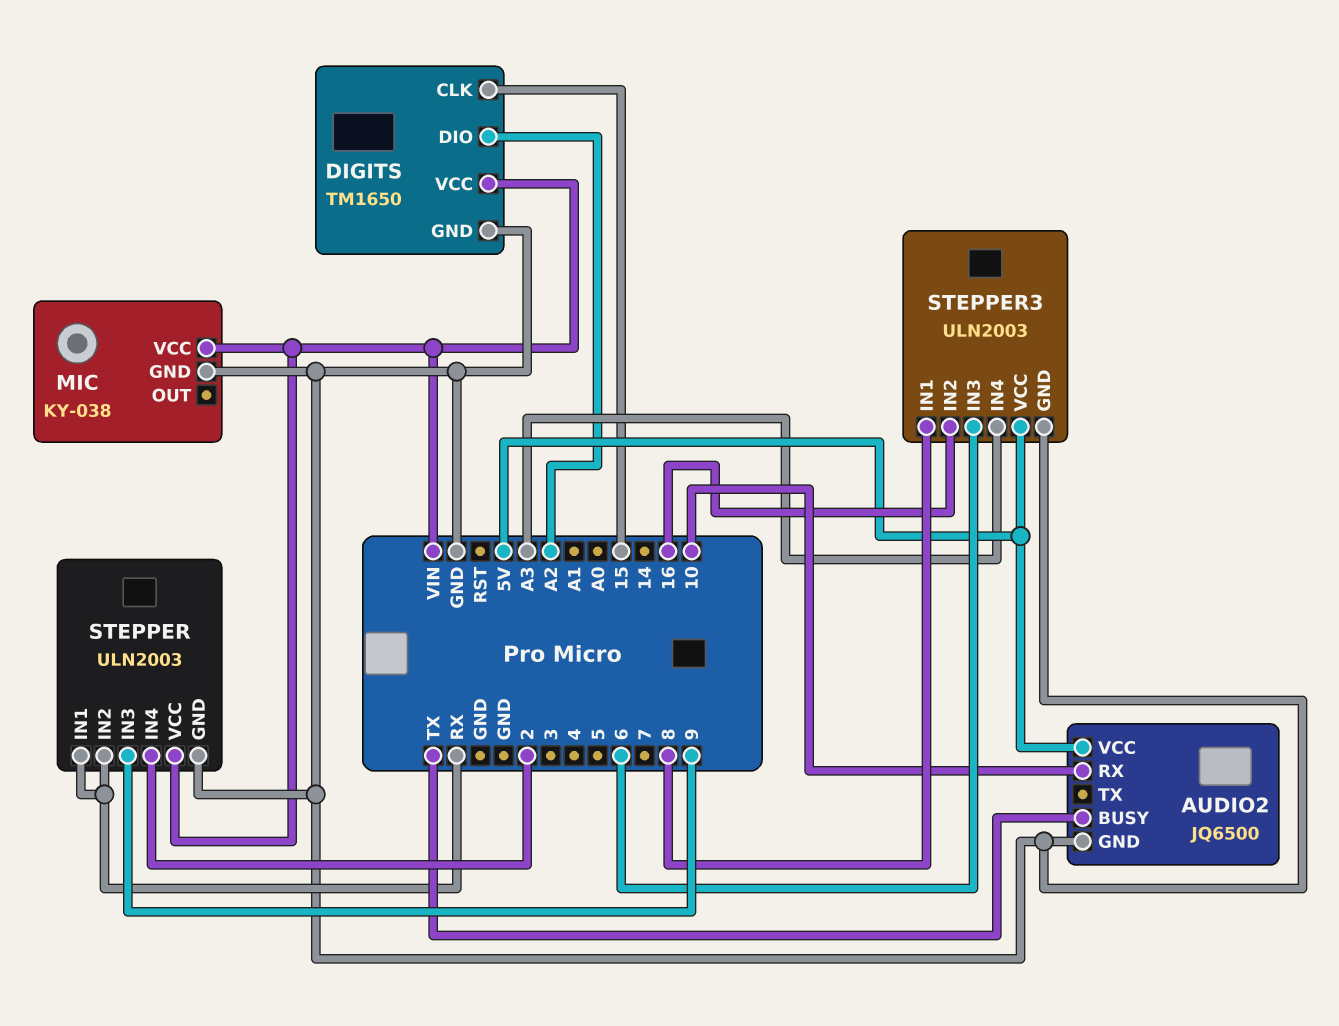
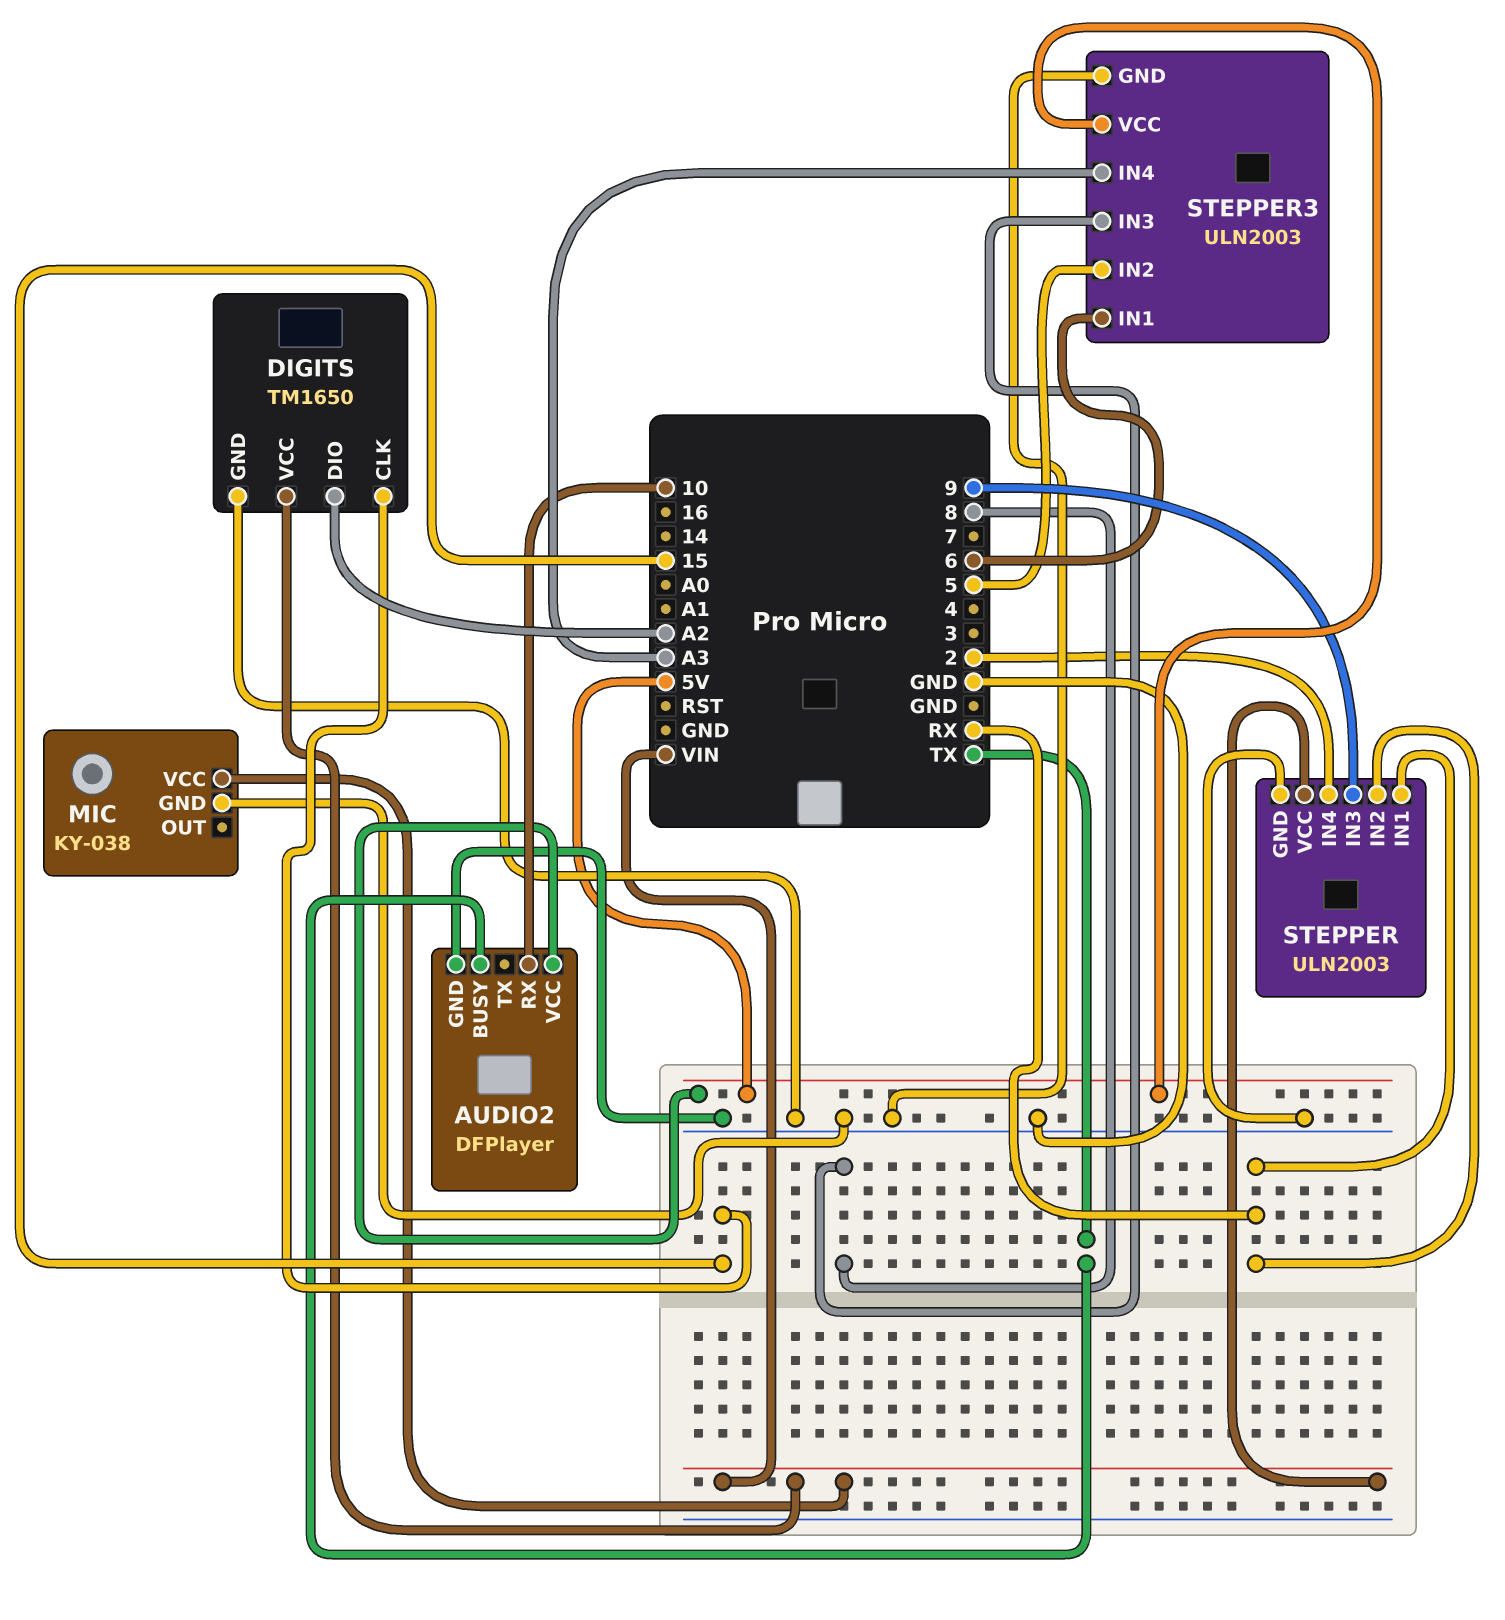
AUDIO2: JQ6500 -> DFPlayer
STEPPER3 pin IN1: 8 -> 6
STEPPER3 pin IN2: 16 -> 5
STEPPER3 pin IN3: 6 -> 8

